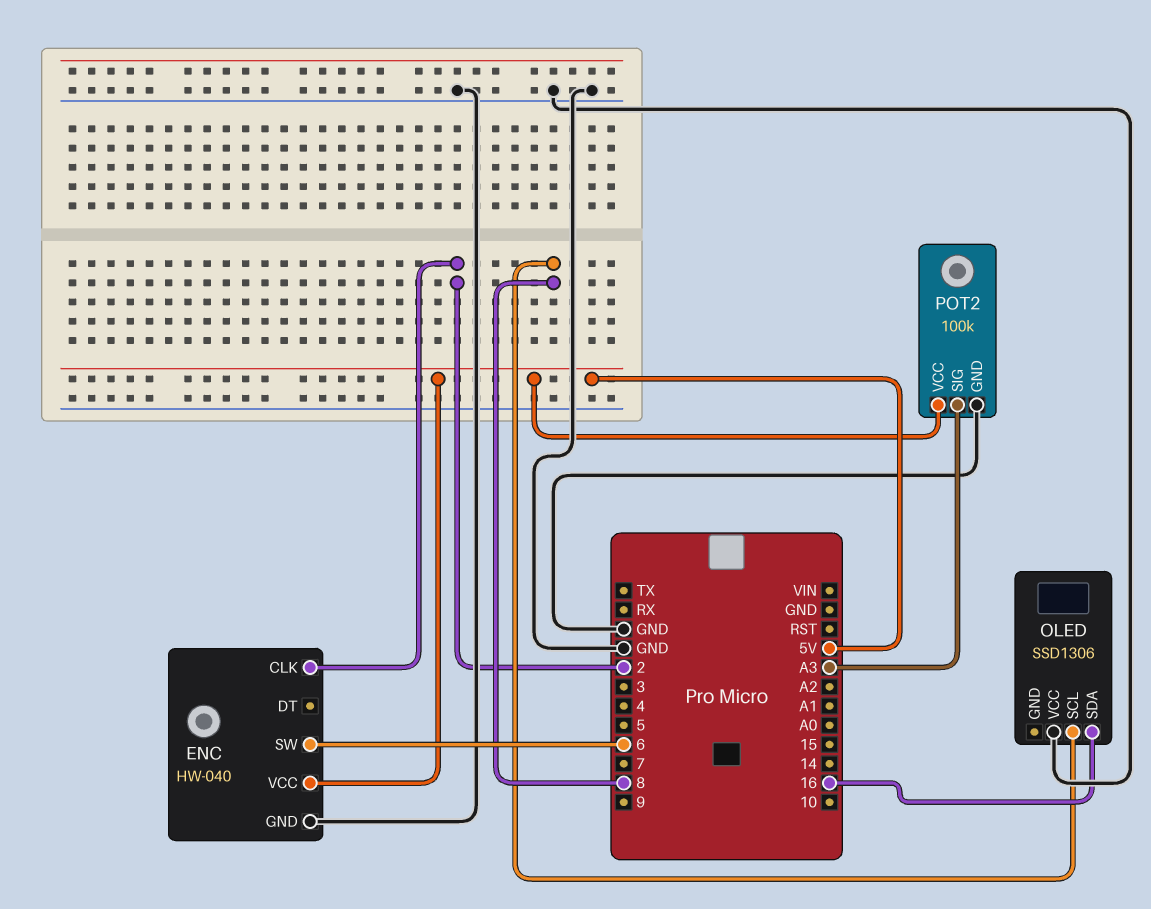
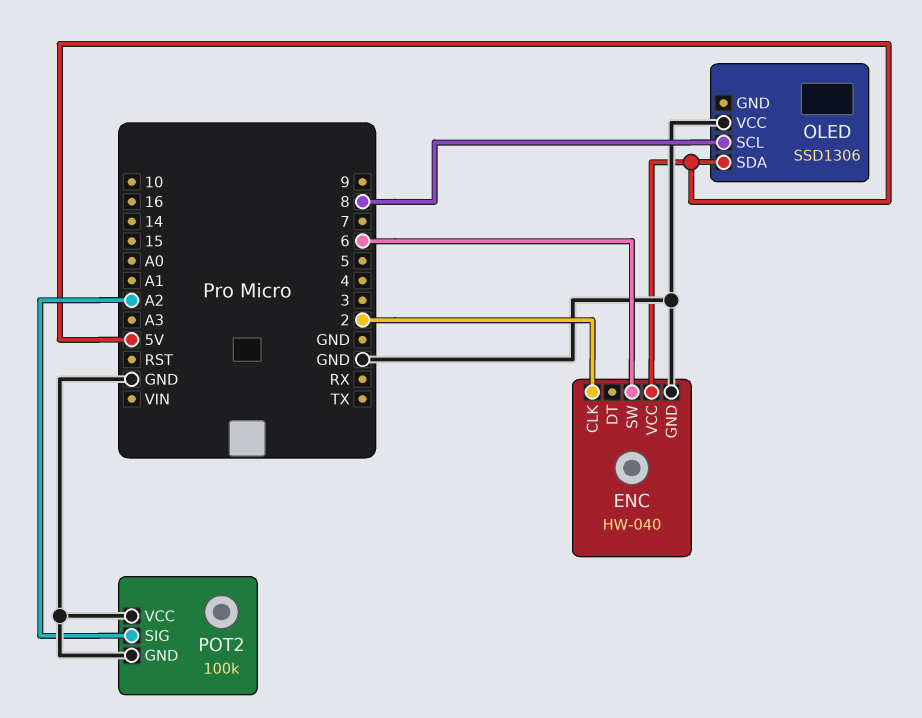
OLED pin SDA: 16 -> 5V
POT2 pin SIG: A3 -> A2
POT2 pin VCC: 5V -> GND

